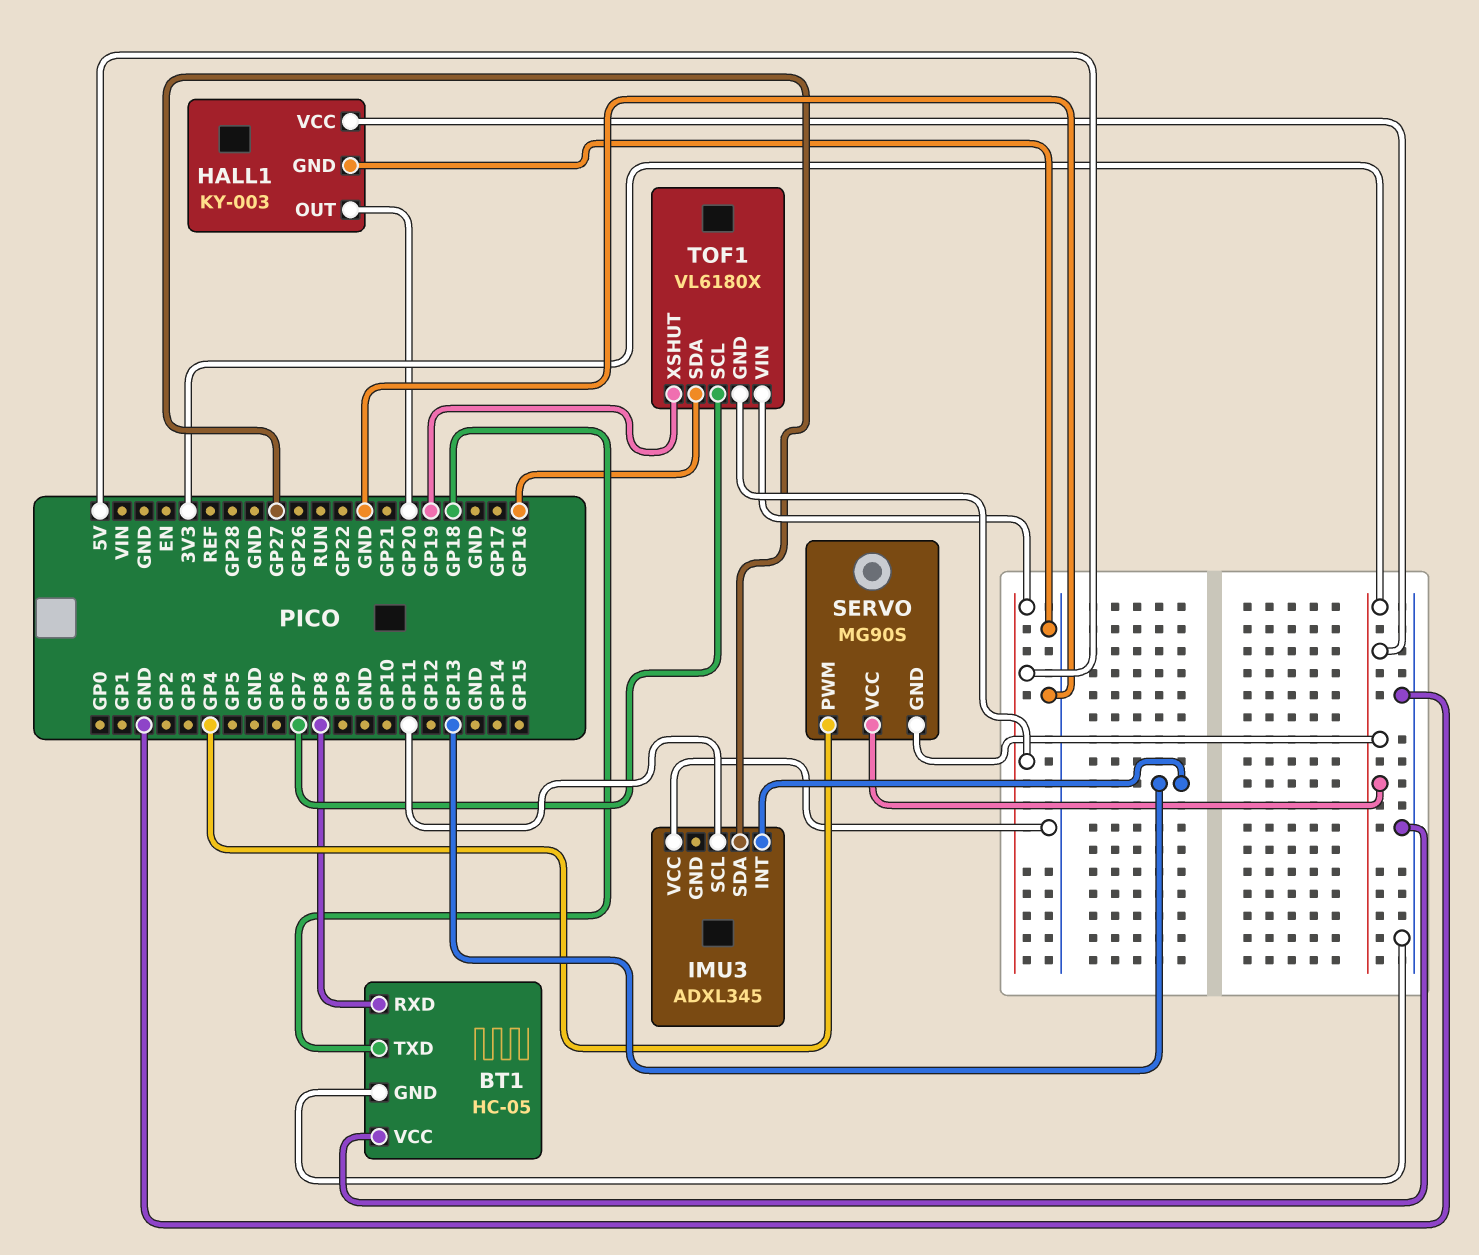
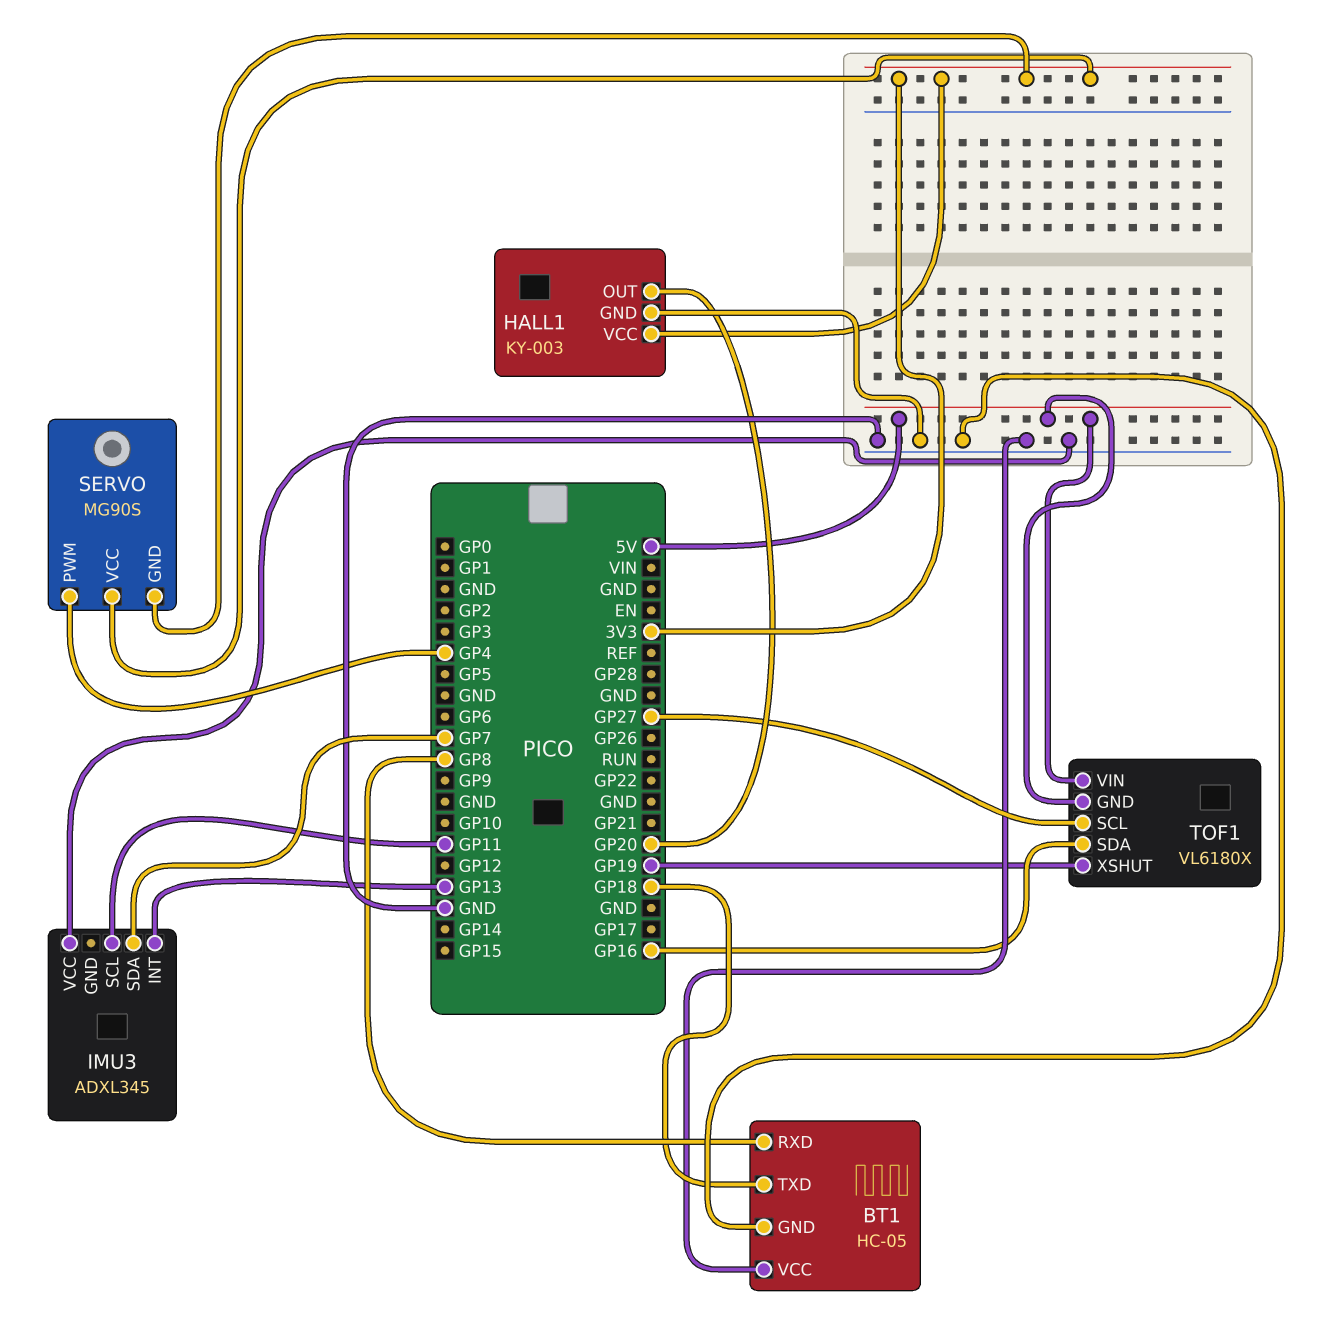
IMU3 pin SDA: GP27 -> GP7
TOF1 pin SCL: GP7 -> GP27

